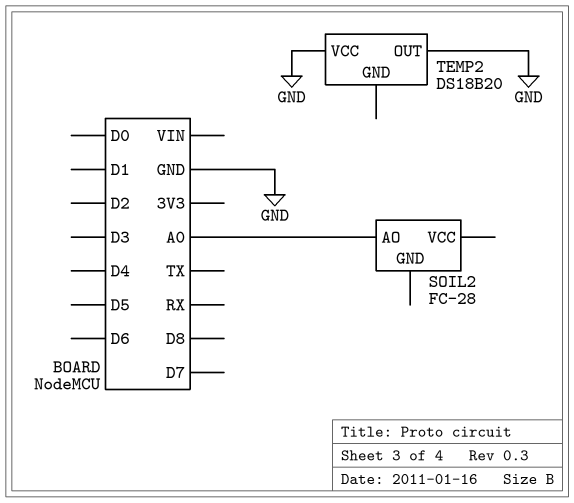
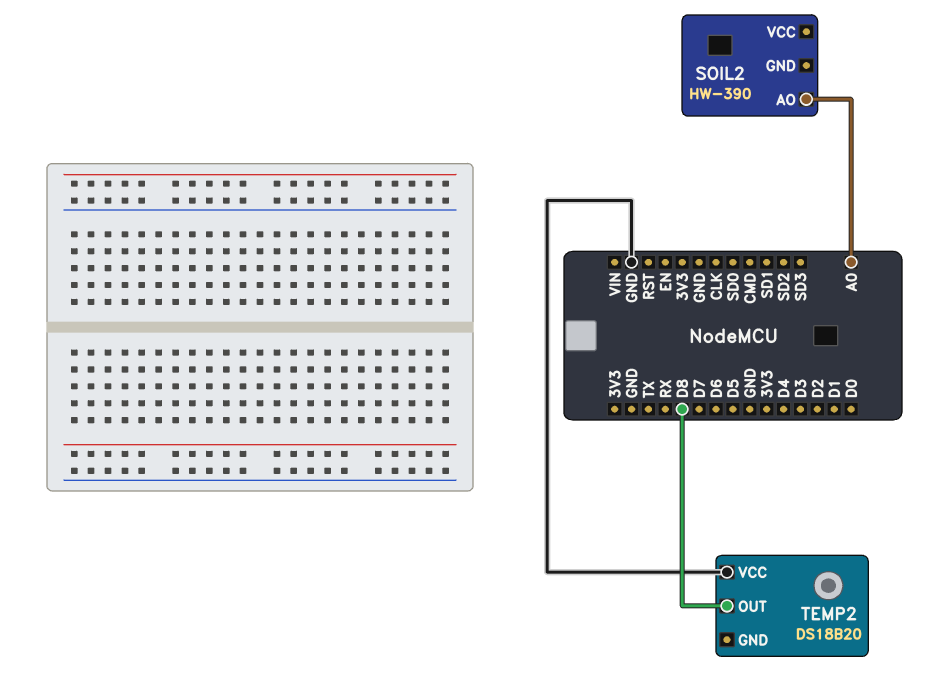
SOIL2: FC-28 -> HW-390
TEMP2 pin OUT: GND -> D8

